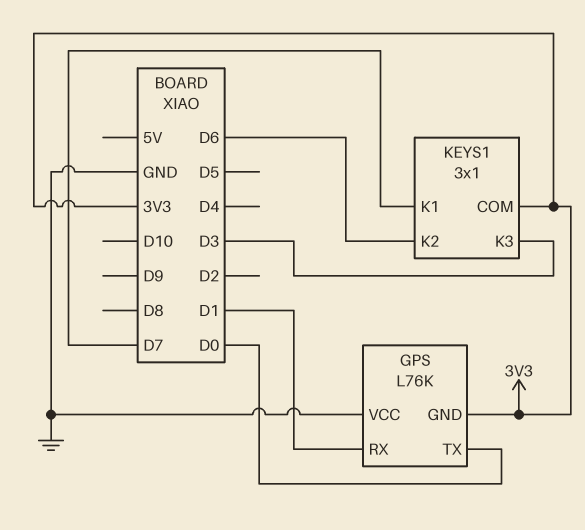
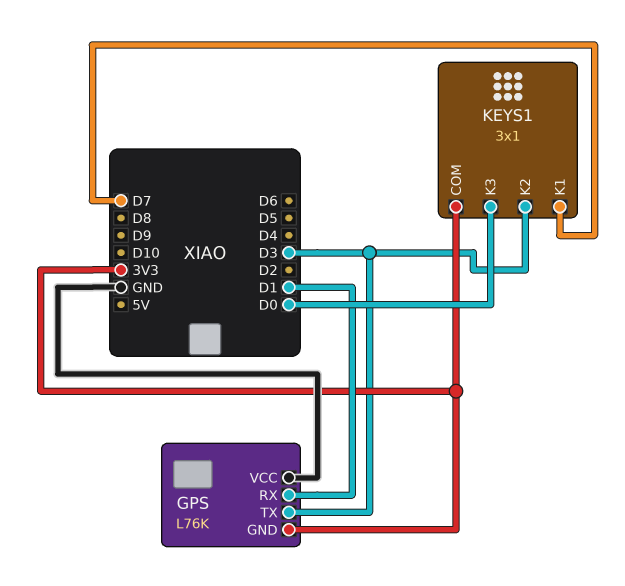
GPS pin TX: D0 -> D3
KEYS1 pin K2: D6 -> D3
KEYS1 pin K3: D3 -> D0

